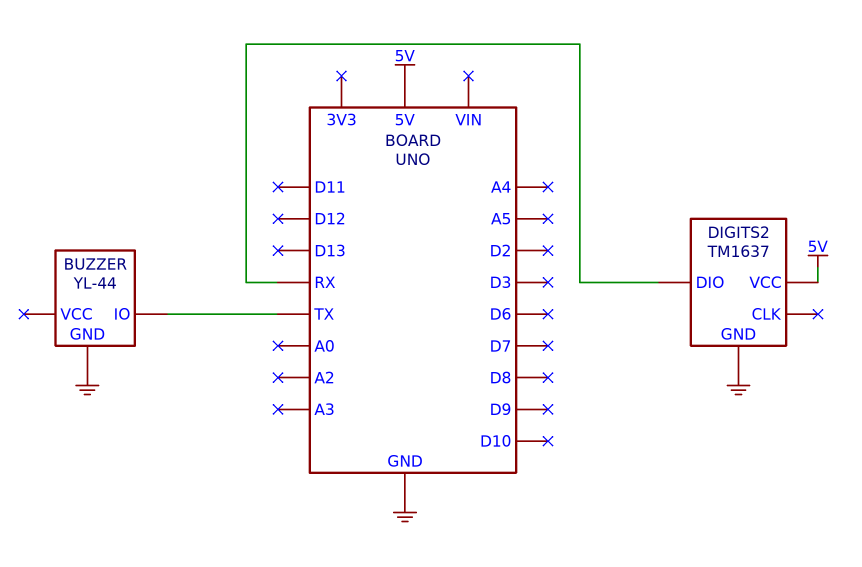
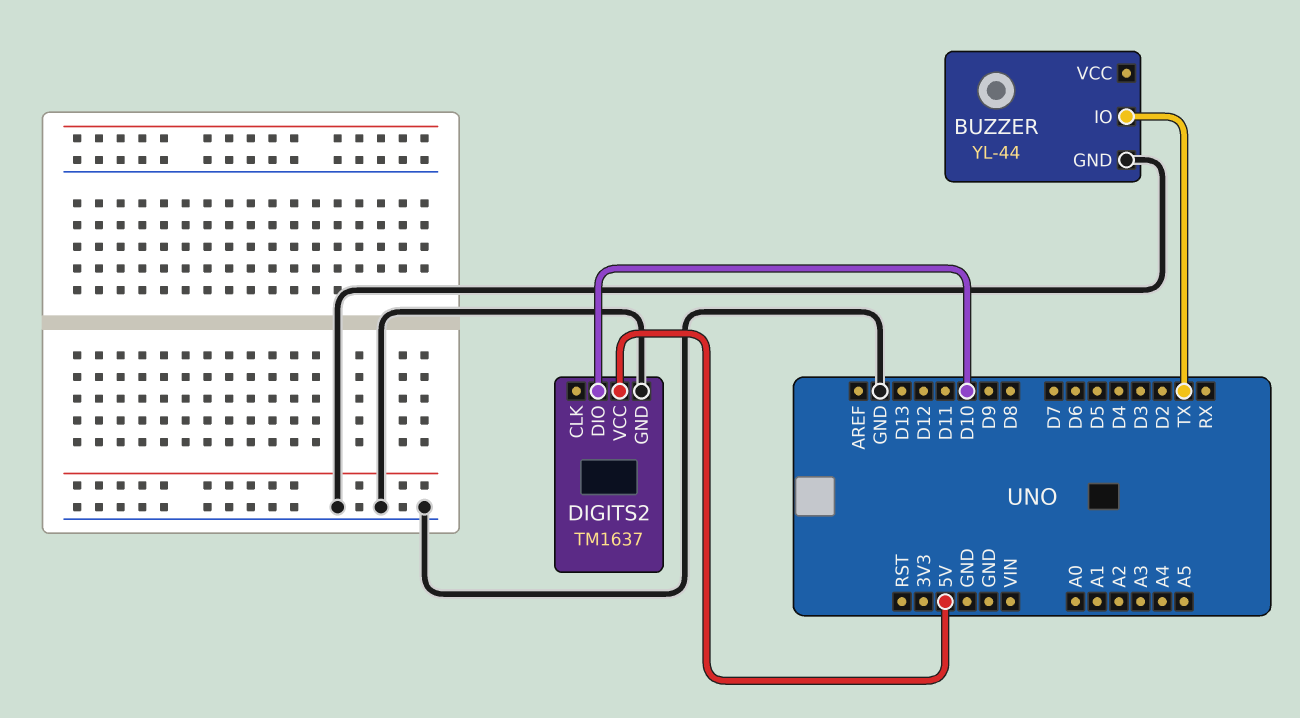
DIGITS2 pin DIO: RX -> D10

